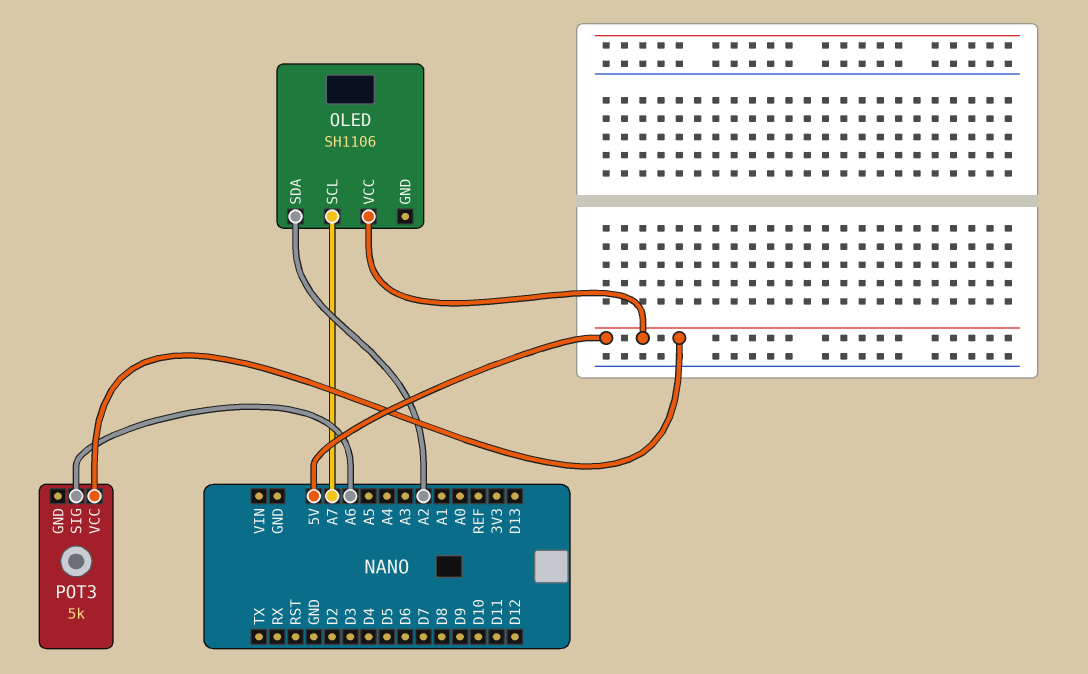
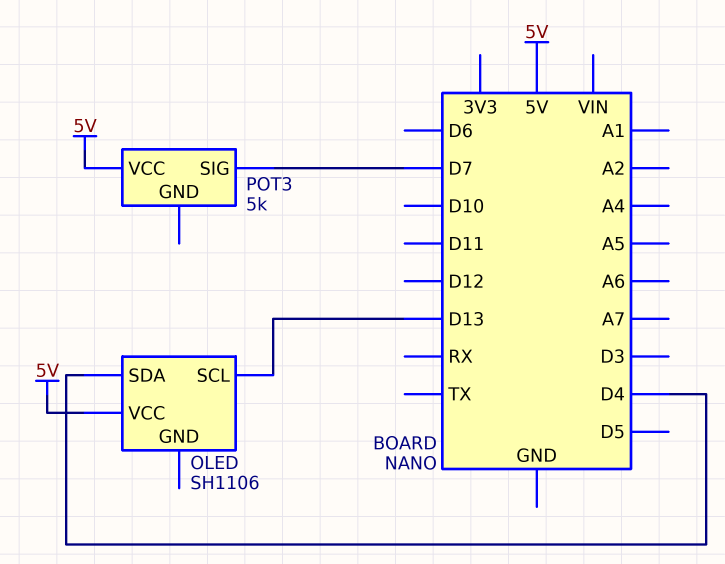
OLED pin SCL: A7 -> D13
OLED pin SDA: A2 -> D4
POT3 pin SIG: A6 -> D7

